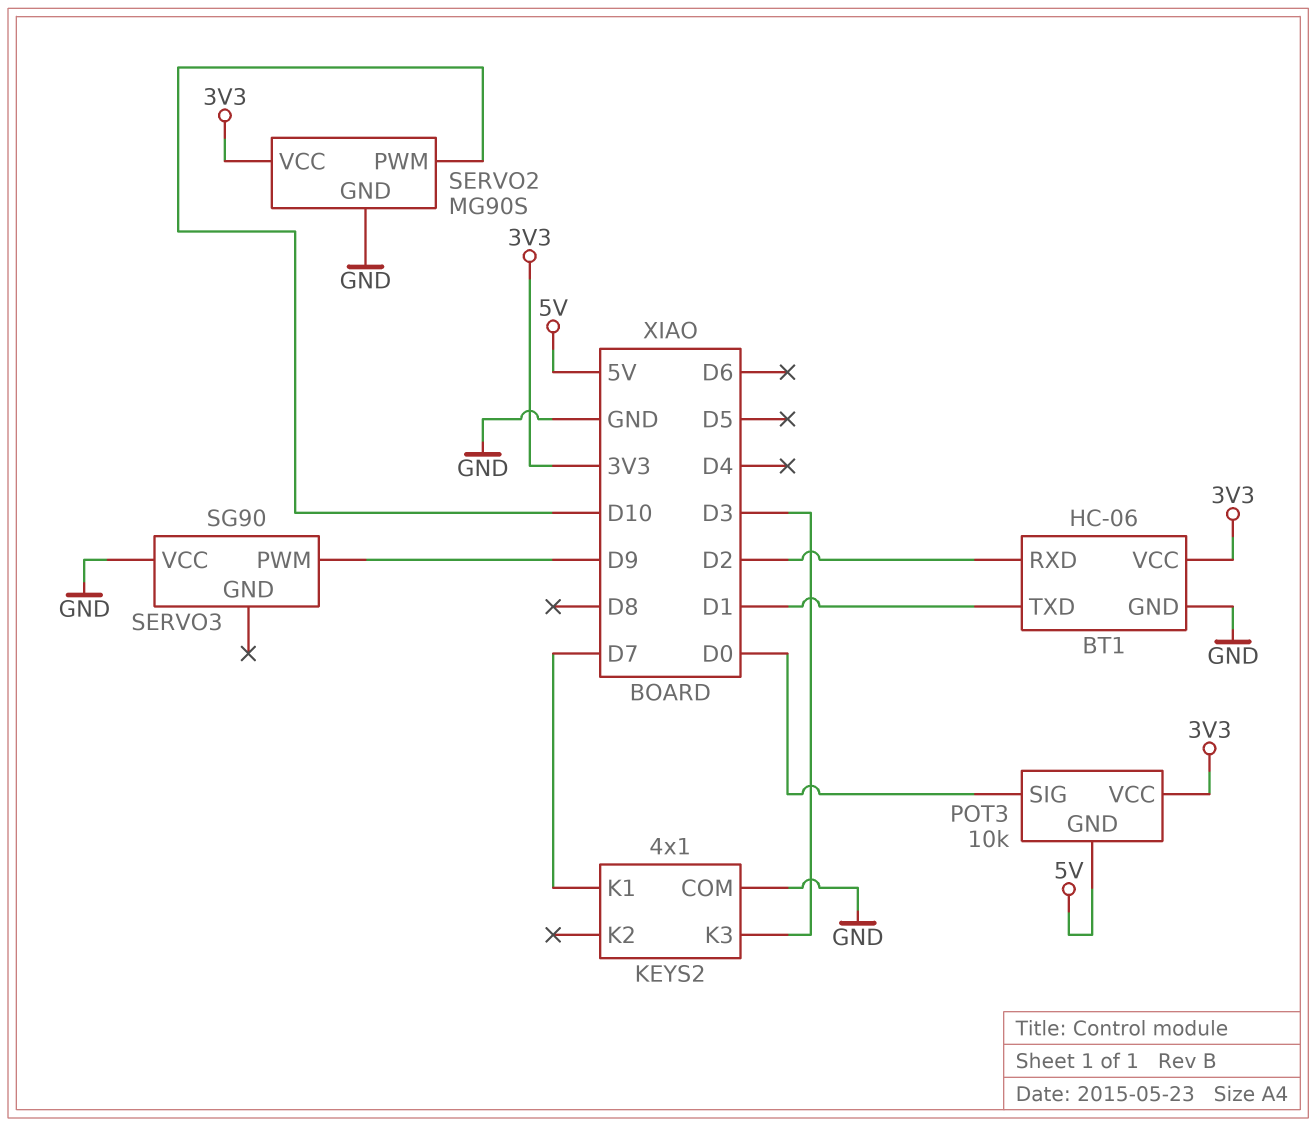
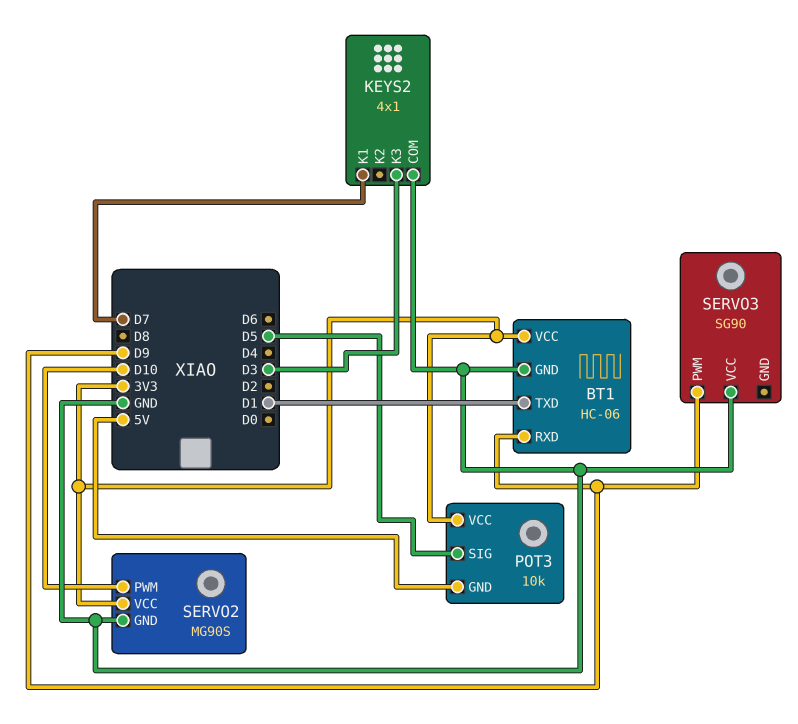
BT1 pin RXD: D2 -> D9
POT3 pin SIG: D0 -> D5

